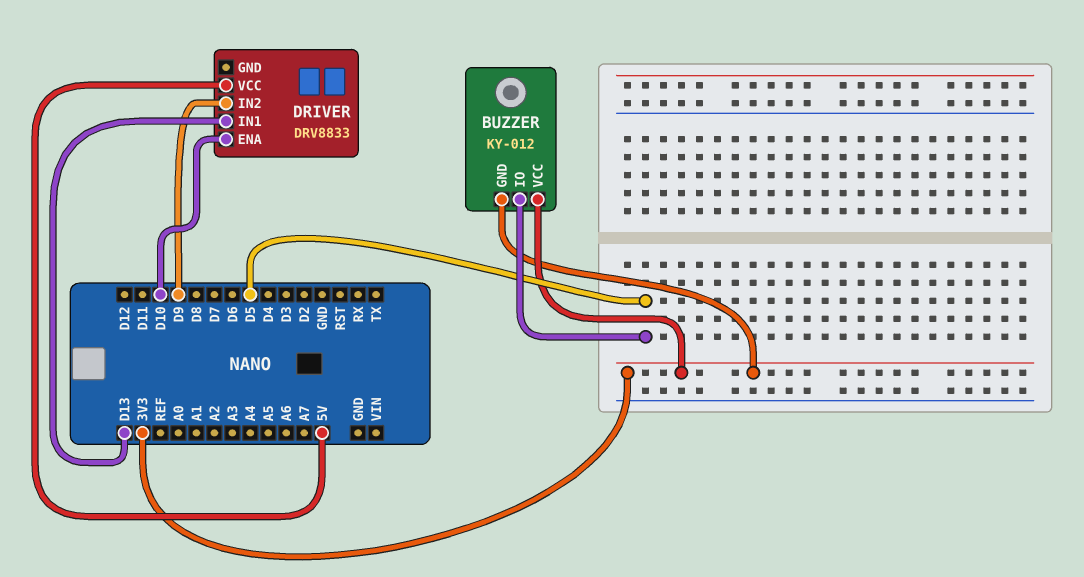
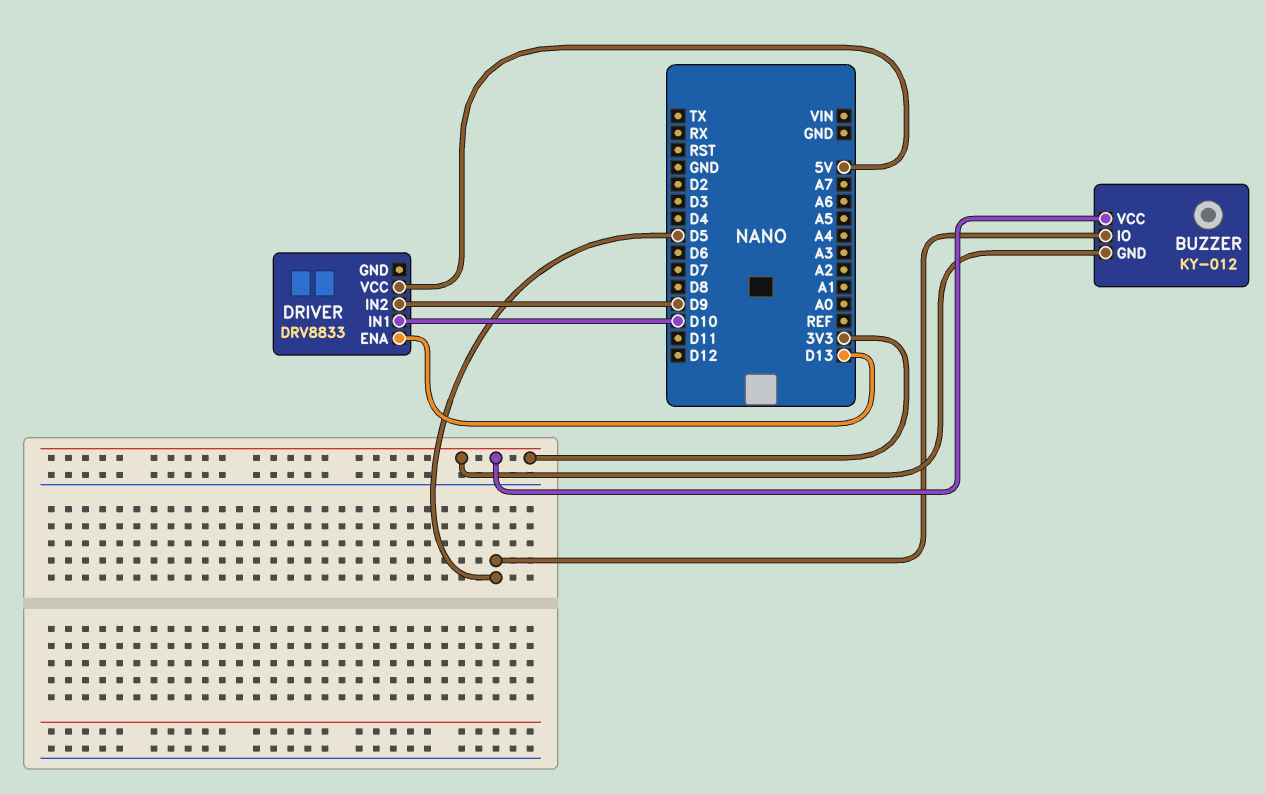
DRIVER pin ENA: D10 -> D13
DRIVER pin IN1: D13 -> D10

